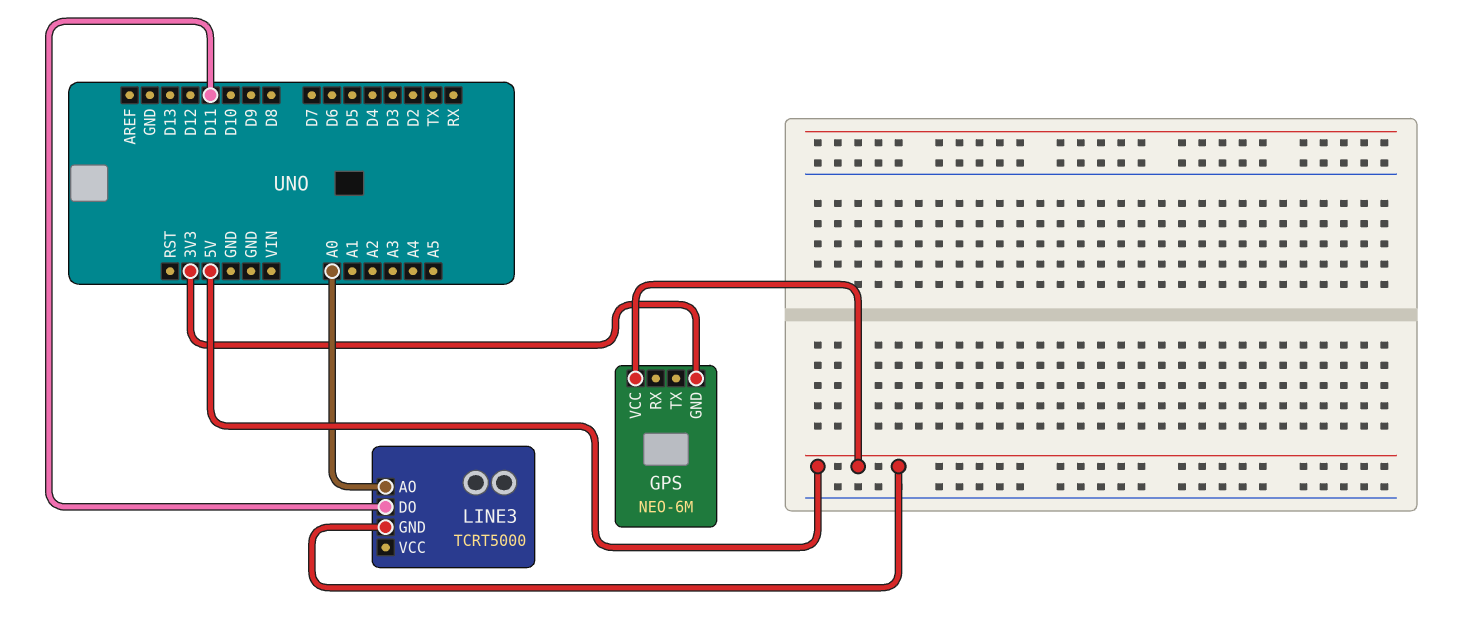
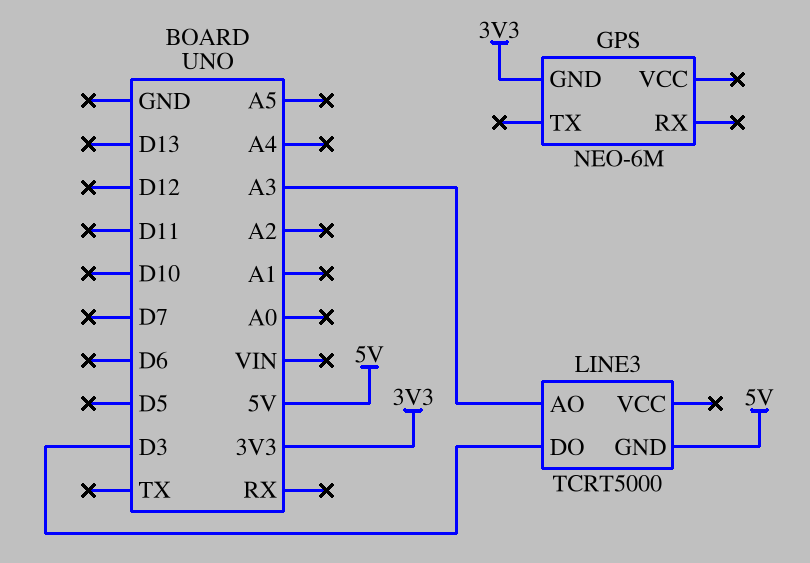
GPS pin VCC: 5V -> none
LINE3 pin AO: A0 -> A3
LINE3 pin DO: D11 -> D3

